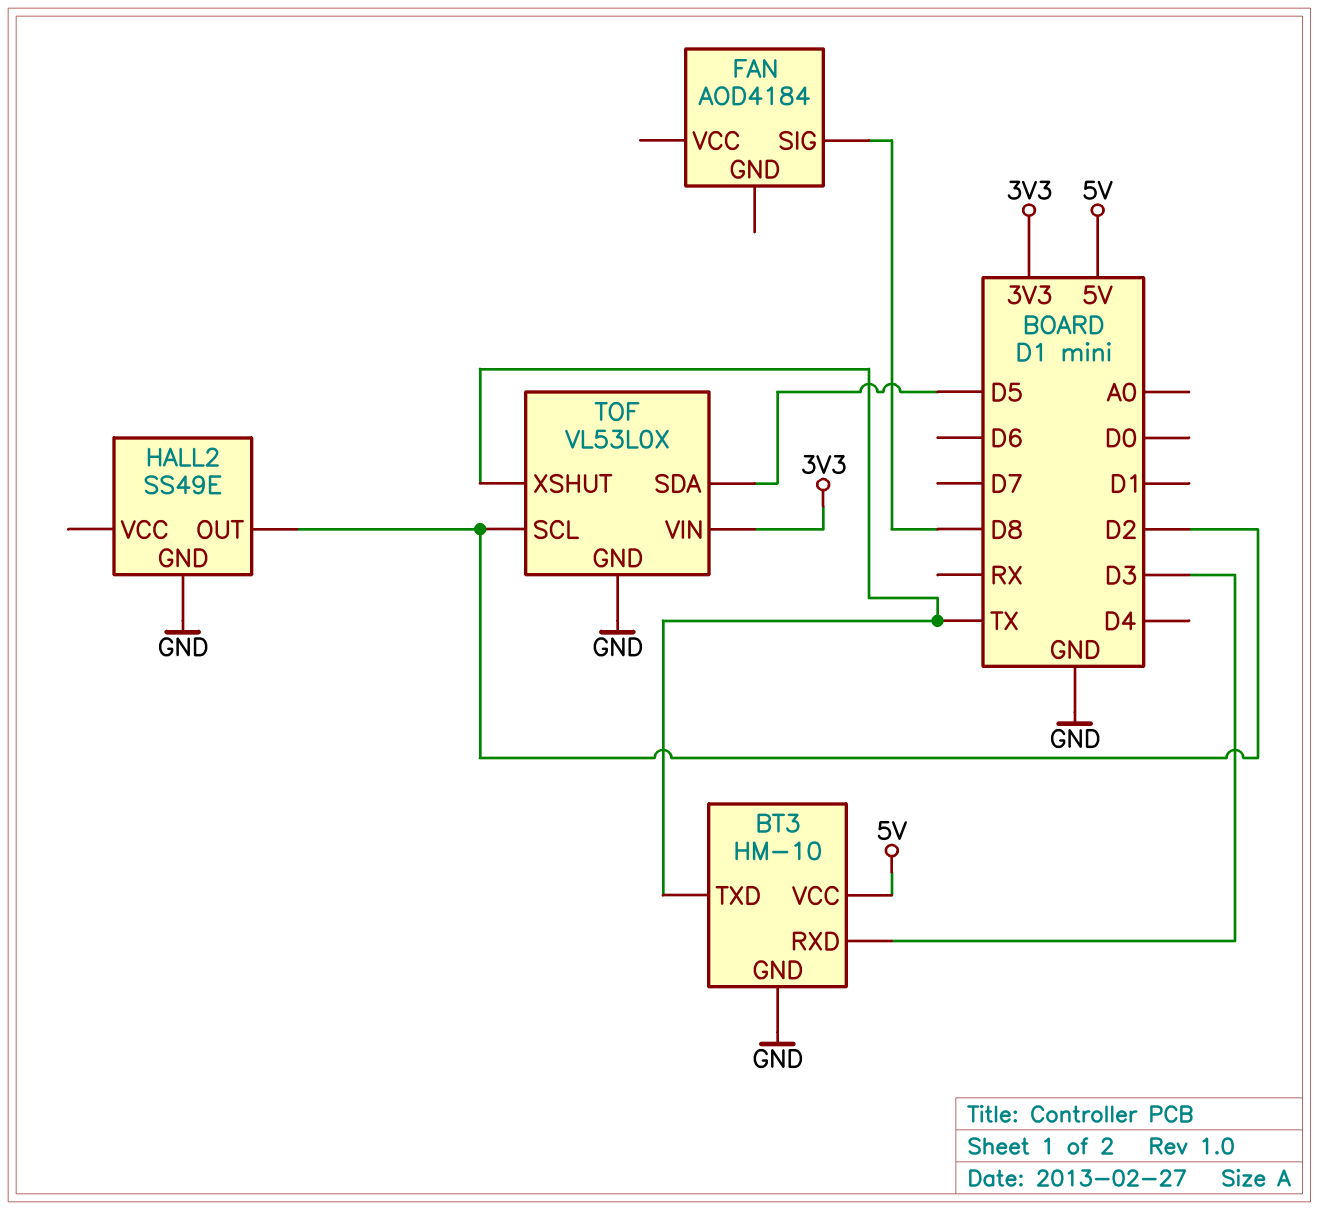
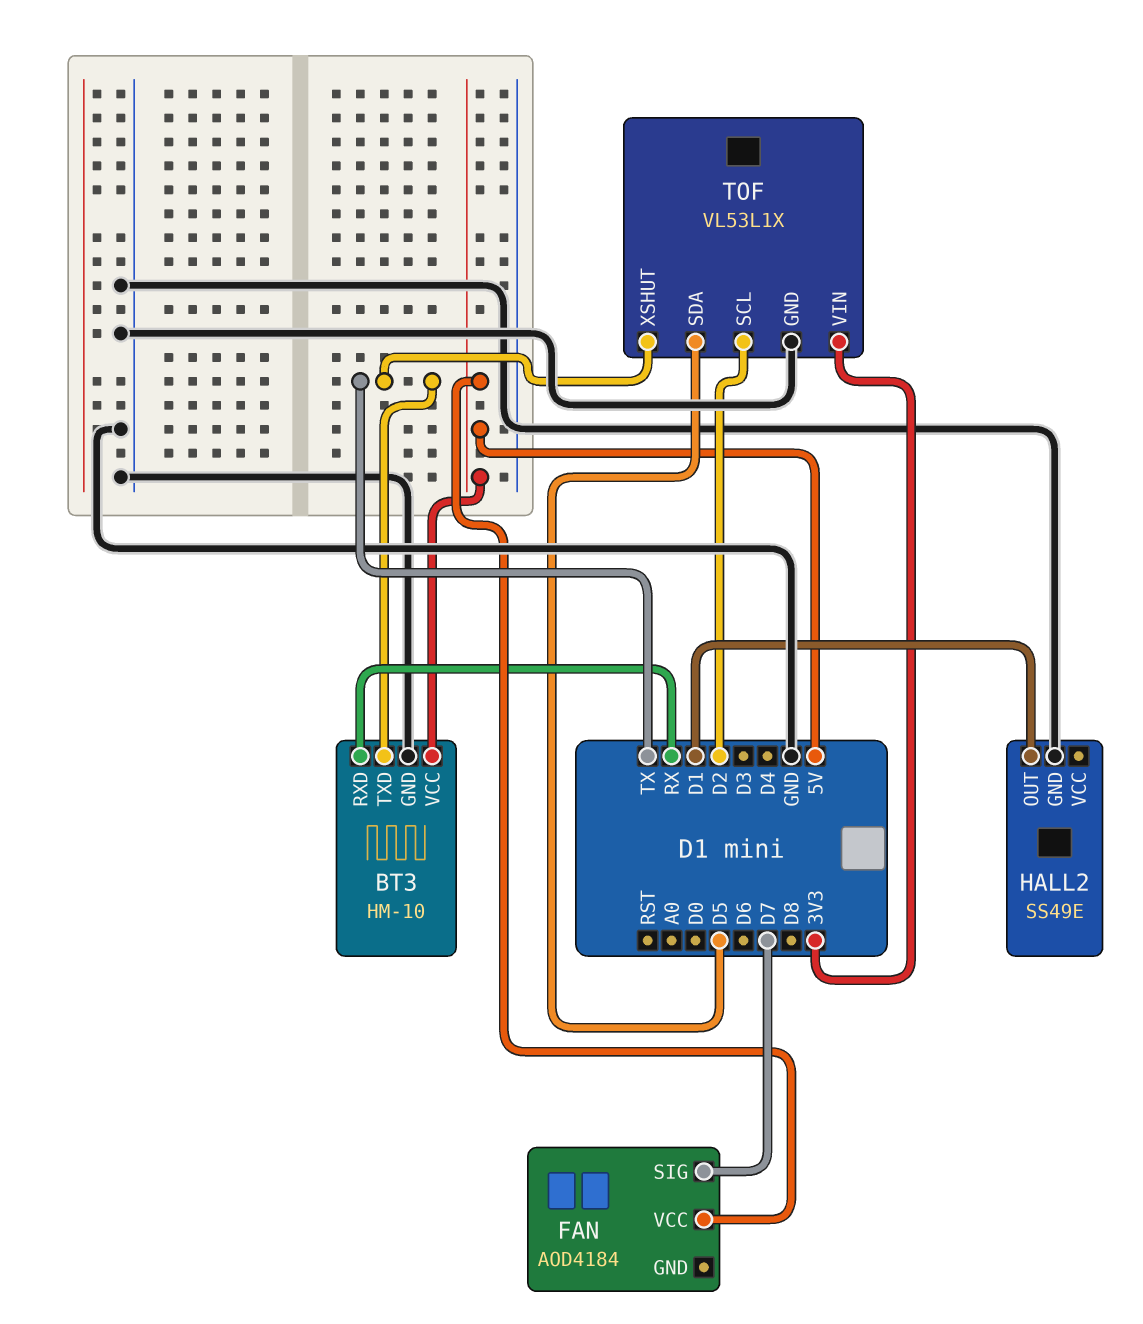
BT3 pin RXD: D3 -> RX
FAN pin SIG: D8 -> D7
FAN pin VCC: none -> 5V
HALL2 pin OUT: D2 -> D1
TOF: VL53L0X -> VL53L1X

